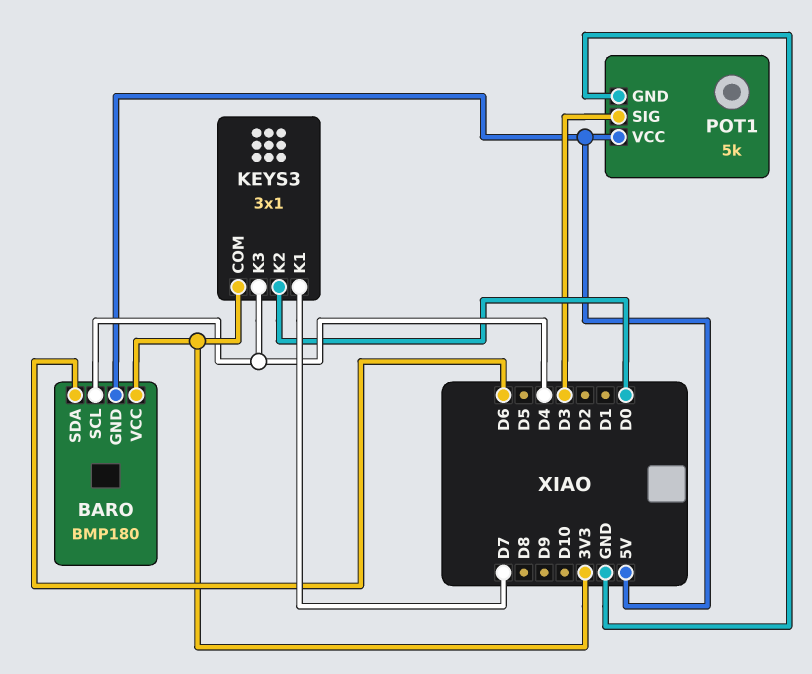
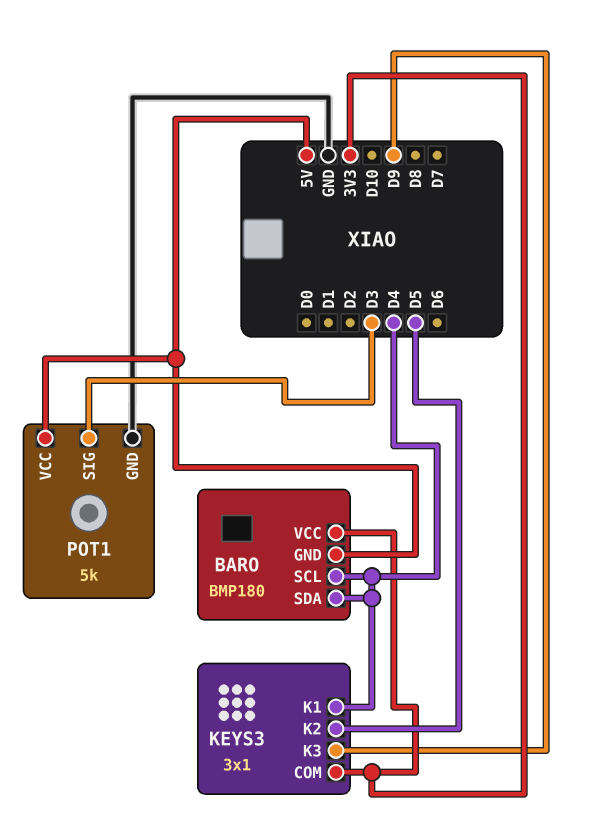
BARO pin SDA: D6 -> D4
KEYS3 pin K1: D7 -> D4
KEYS3 pin K2: D0 -> D5
KEYS3 pin K3: D4 -> D9

